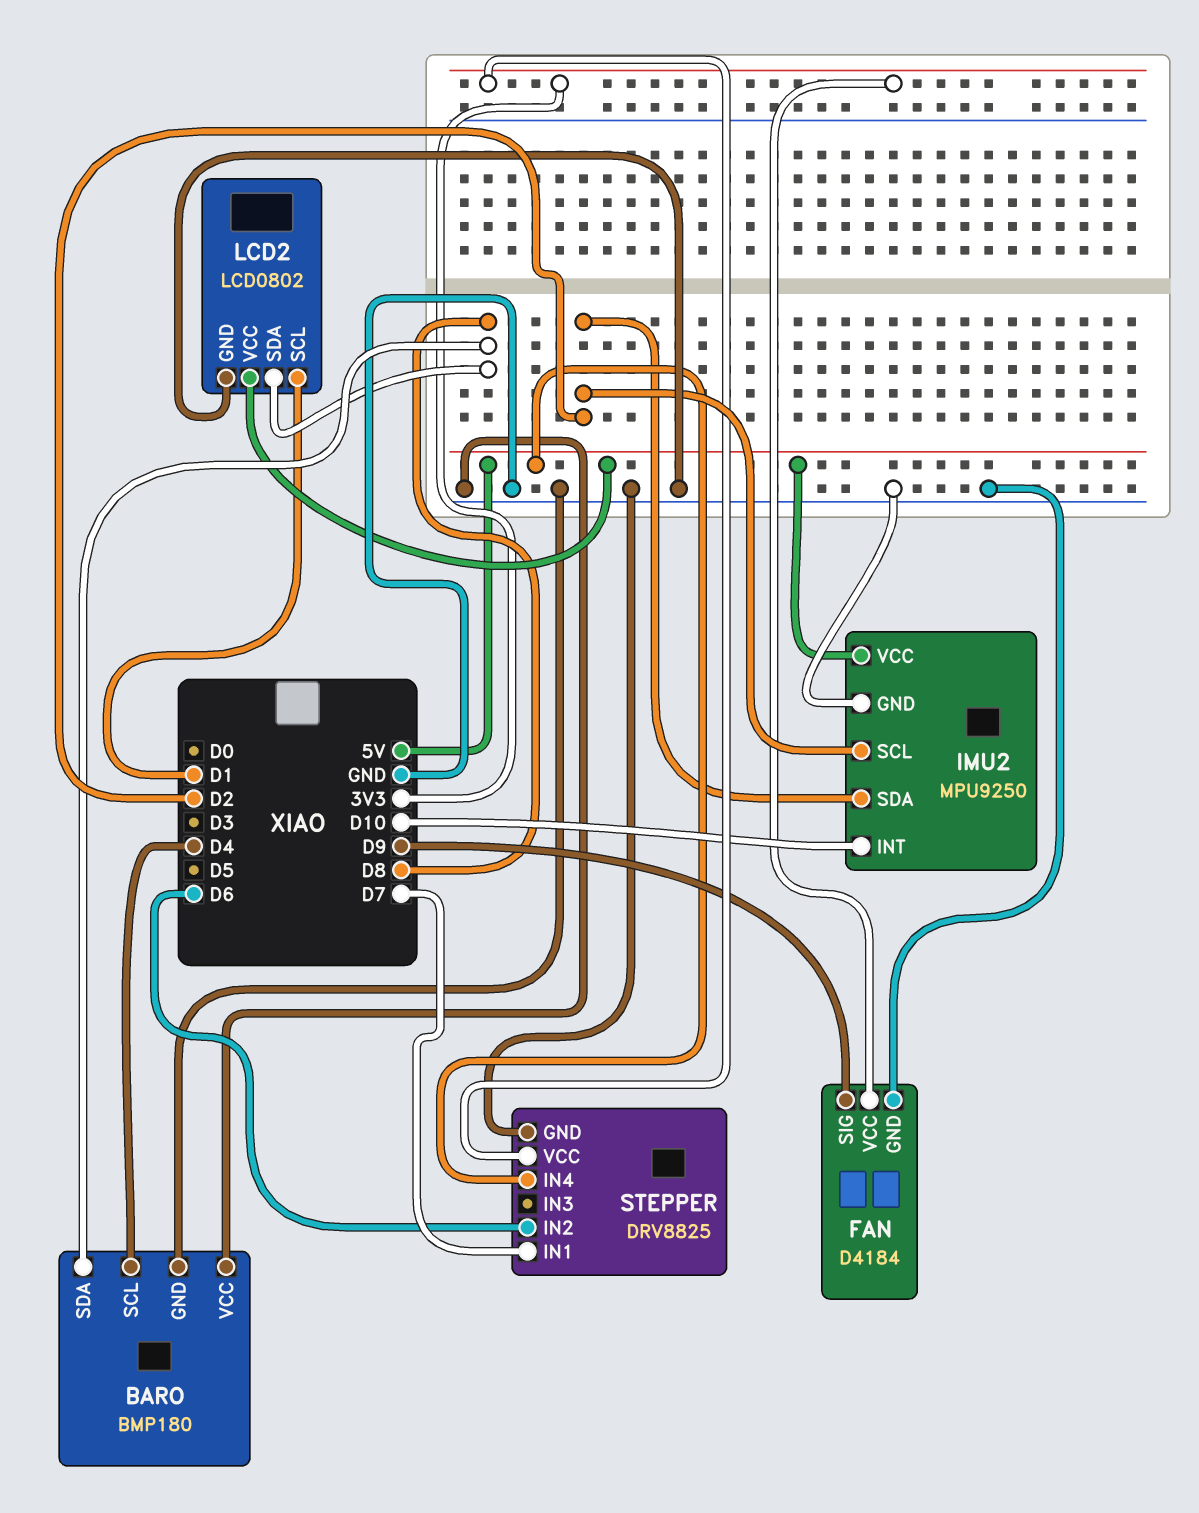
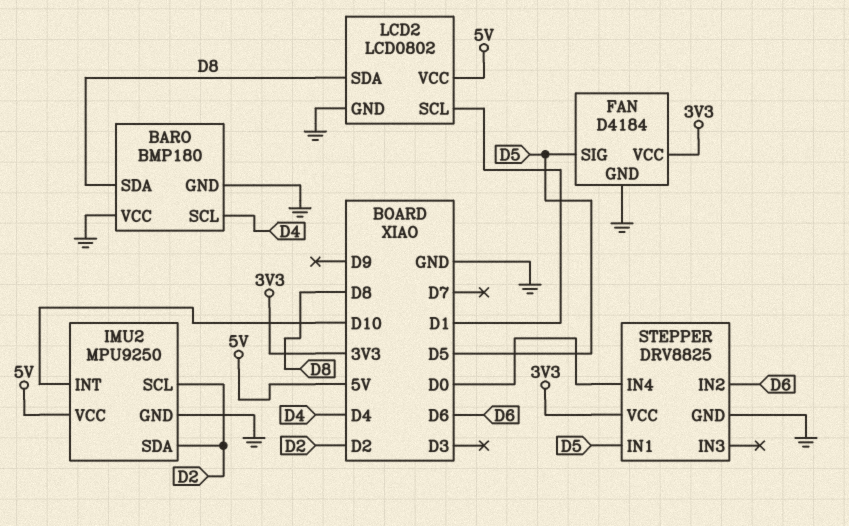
FAN pin SIG: D9 -> D5
STEPPER pin IN1: D7 -> D5
STEPPER pin IN4: 5V -> D0

